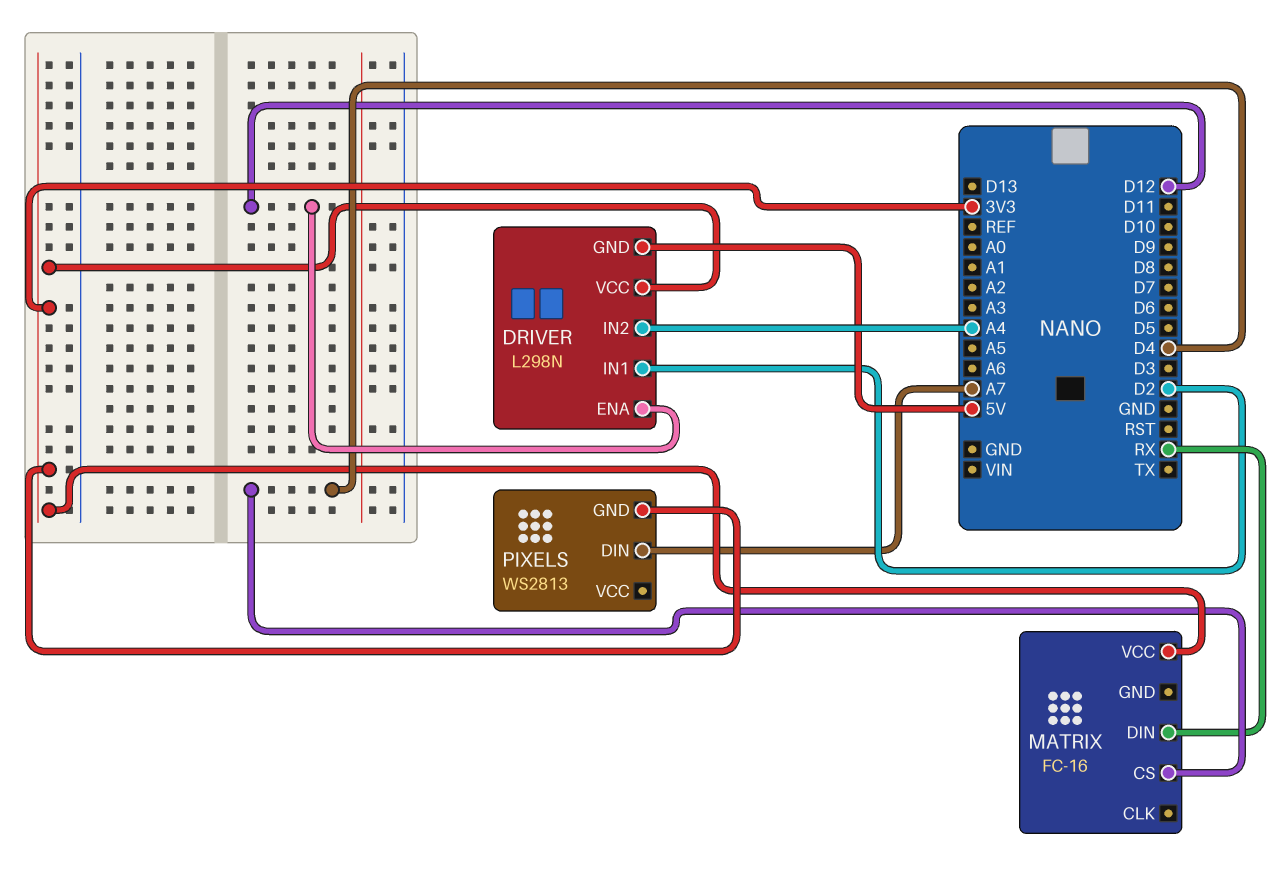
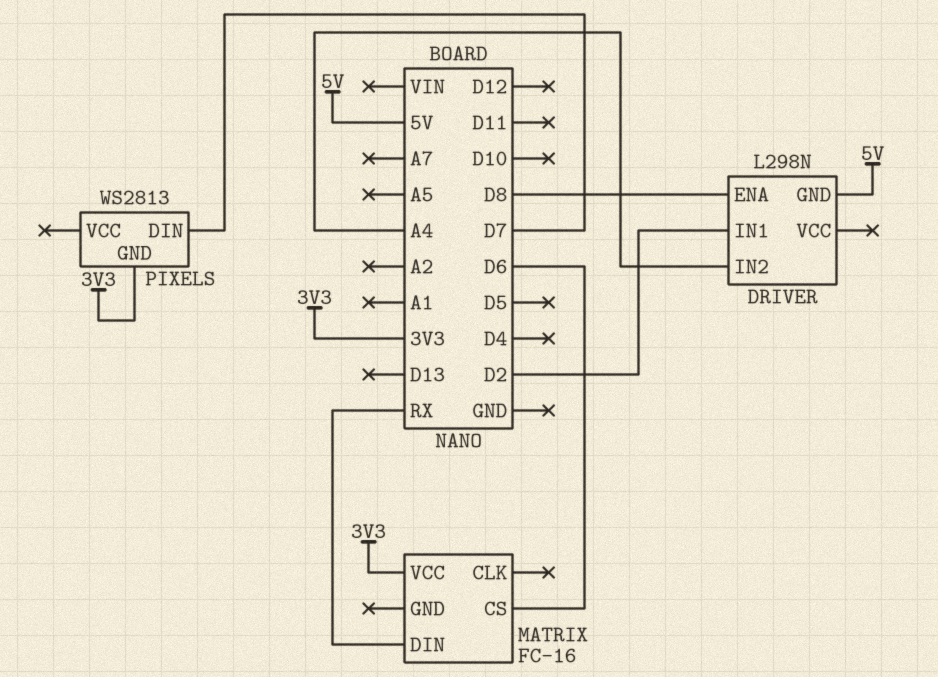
DRIVER pin ENA: D12 -> D8
DRIVER pin VCC: 3V3 -> none
MATRIX pin CS: D4 -> D6
PIXELS pin DIN: A7 -> D7

